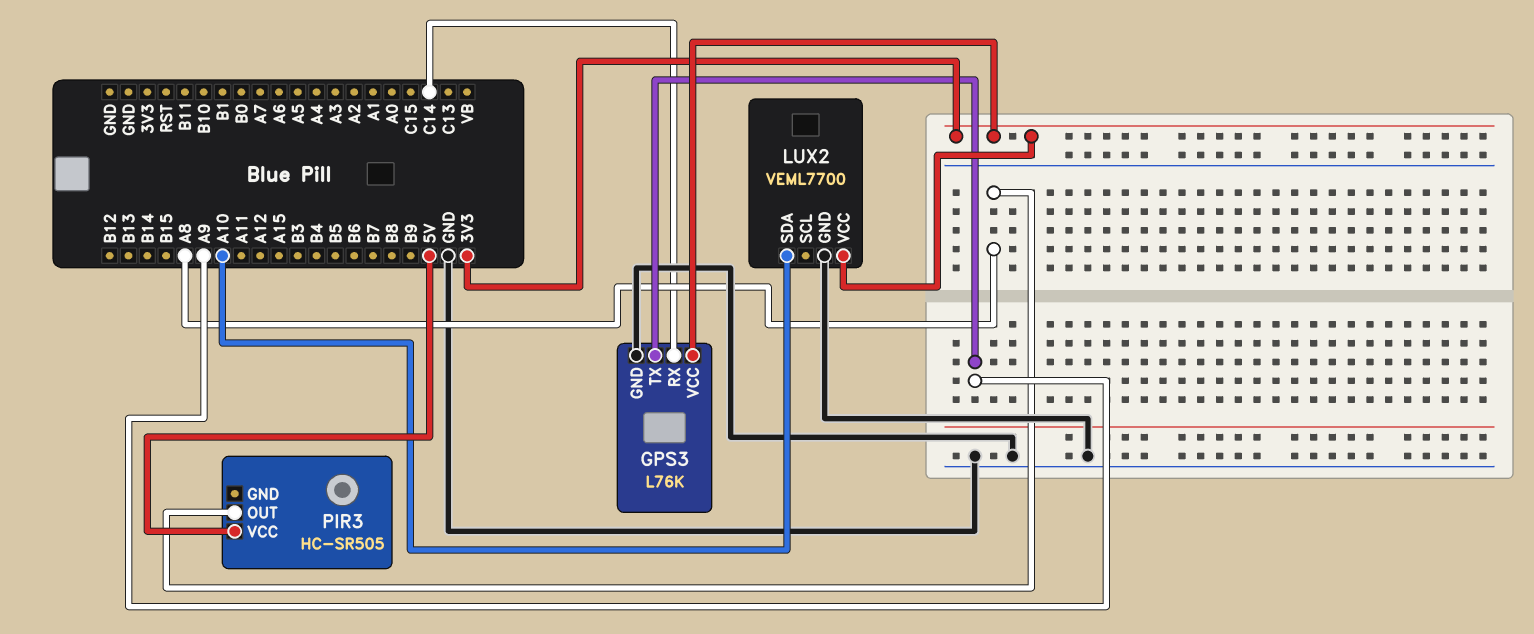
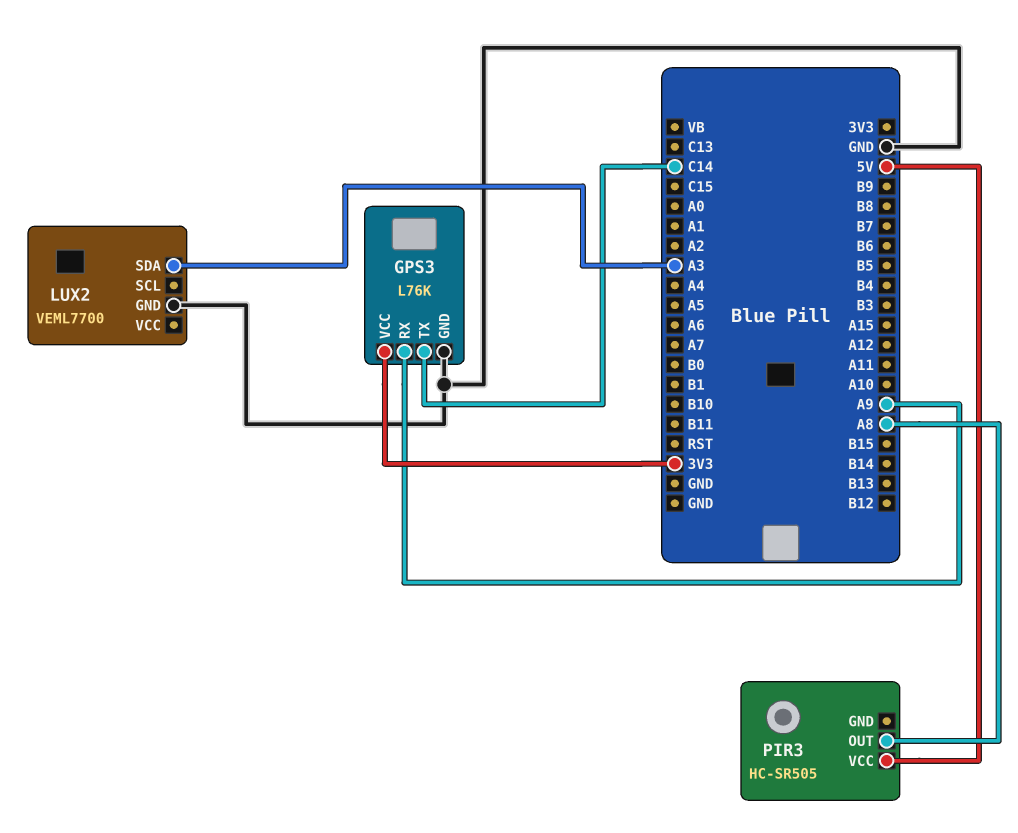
GPS3 pin RX: C14 -> A9
GPS3 pin TX: A9 -> C14
LUX2 pin SDA: A10 -> A3
LUX2 pin VCC: 3V3 -> none

